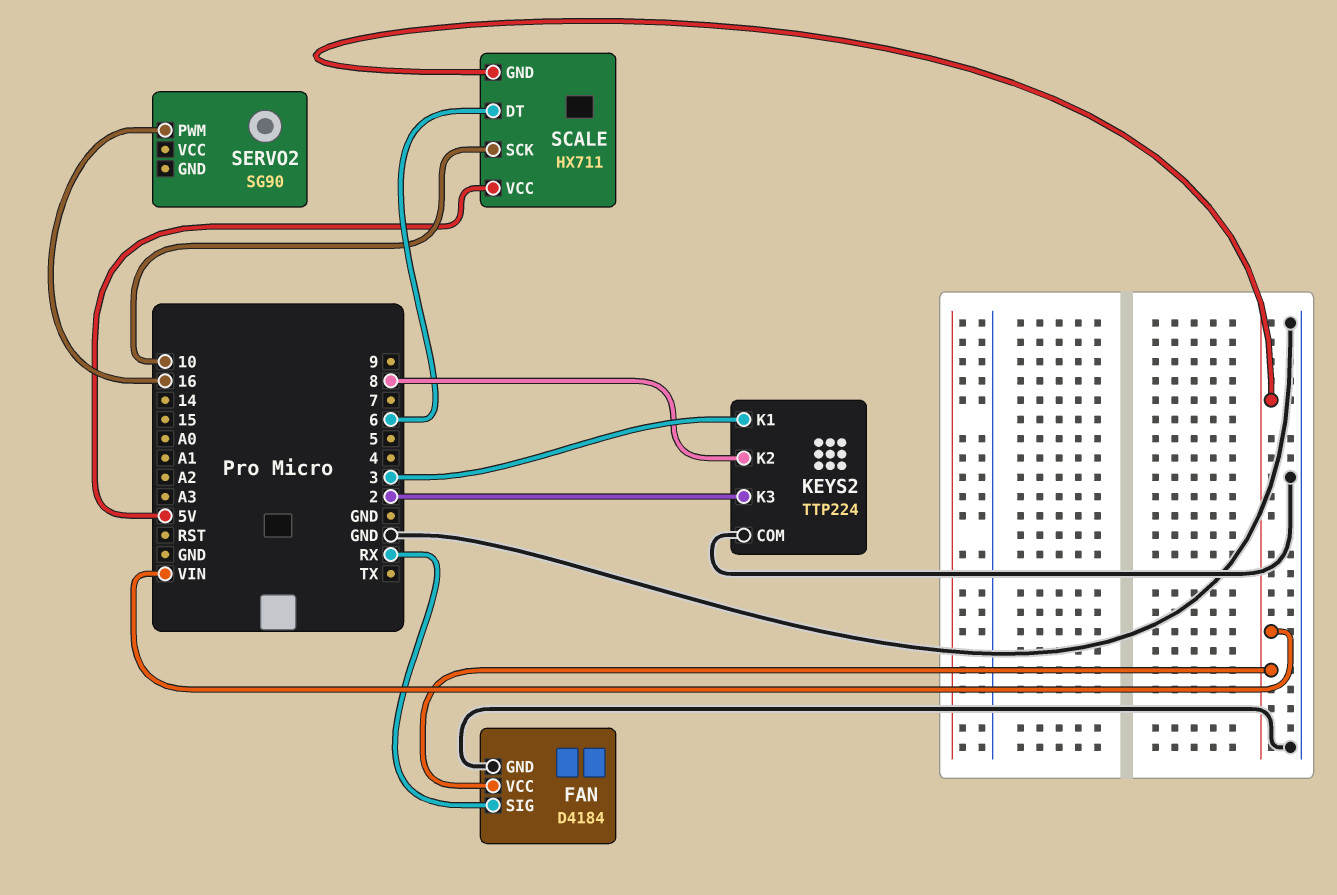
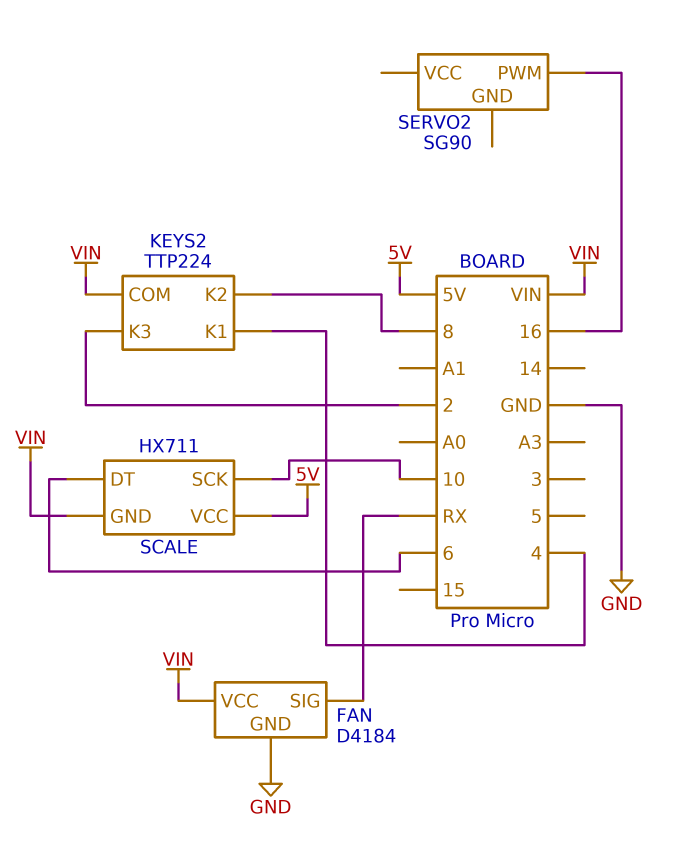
KEYS2 pin COM: GND -> VIN
KEYS2 pin K1: 3 -> 4

